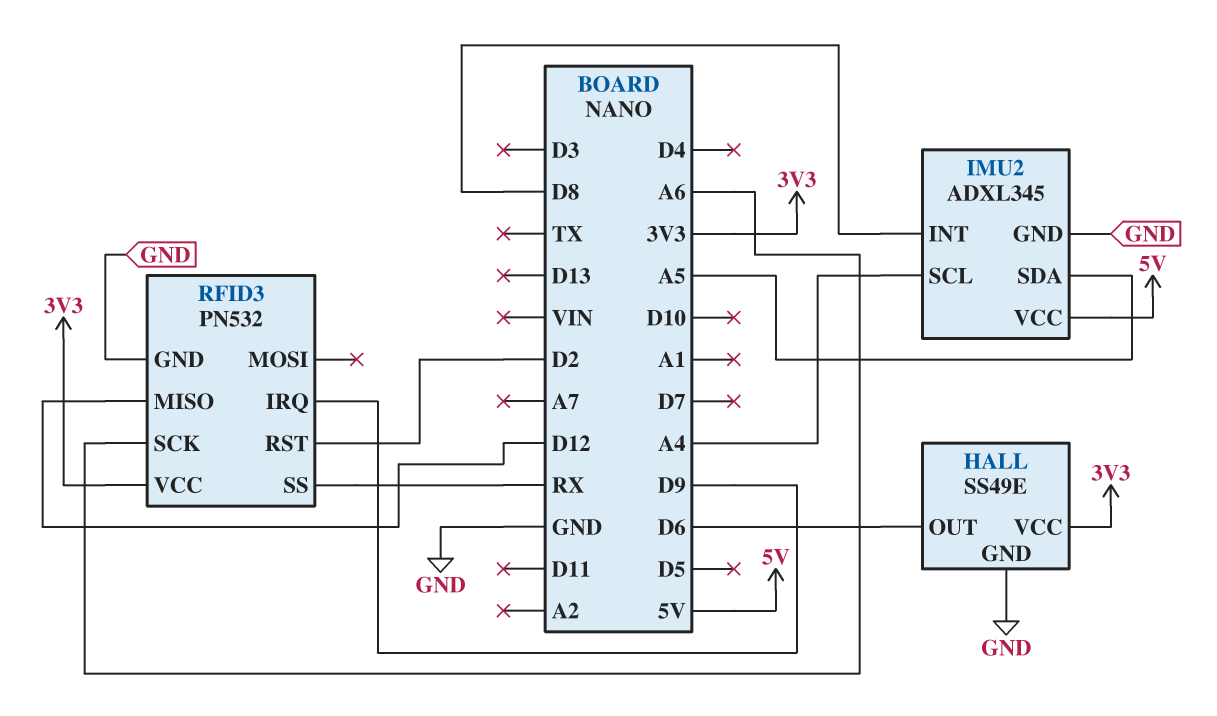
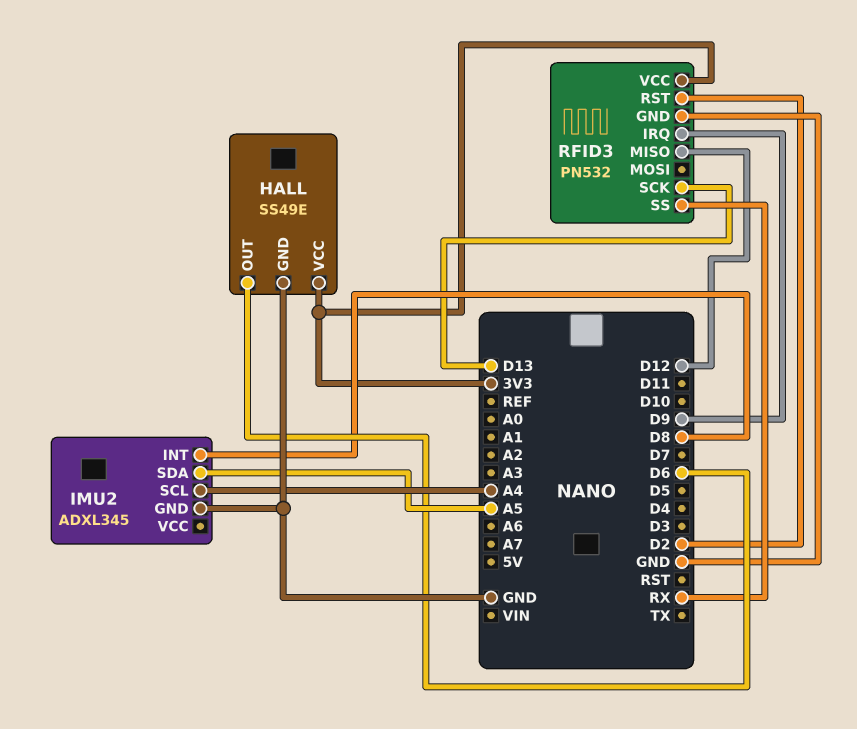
IMU2 pin VCC: 5V -> none
RFID3 pin SCK: A6 -> D13

